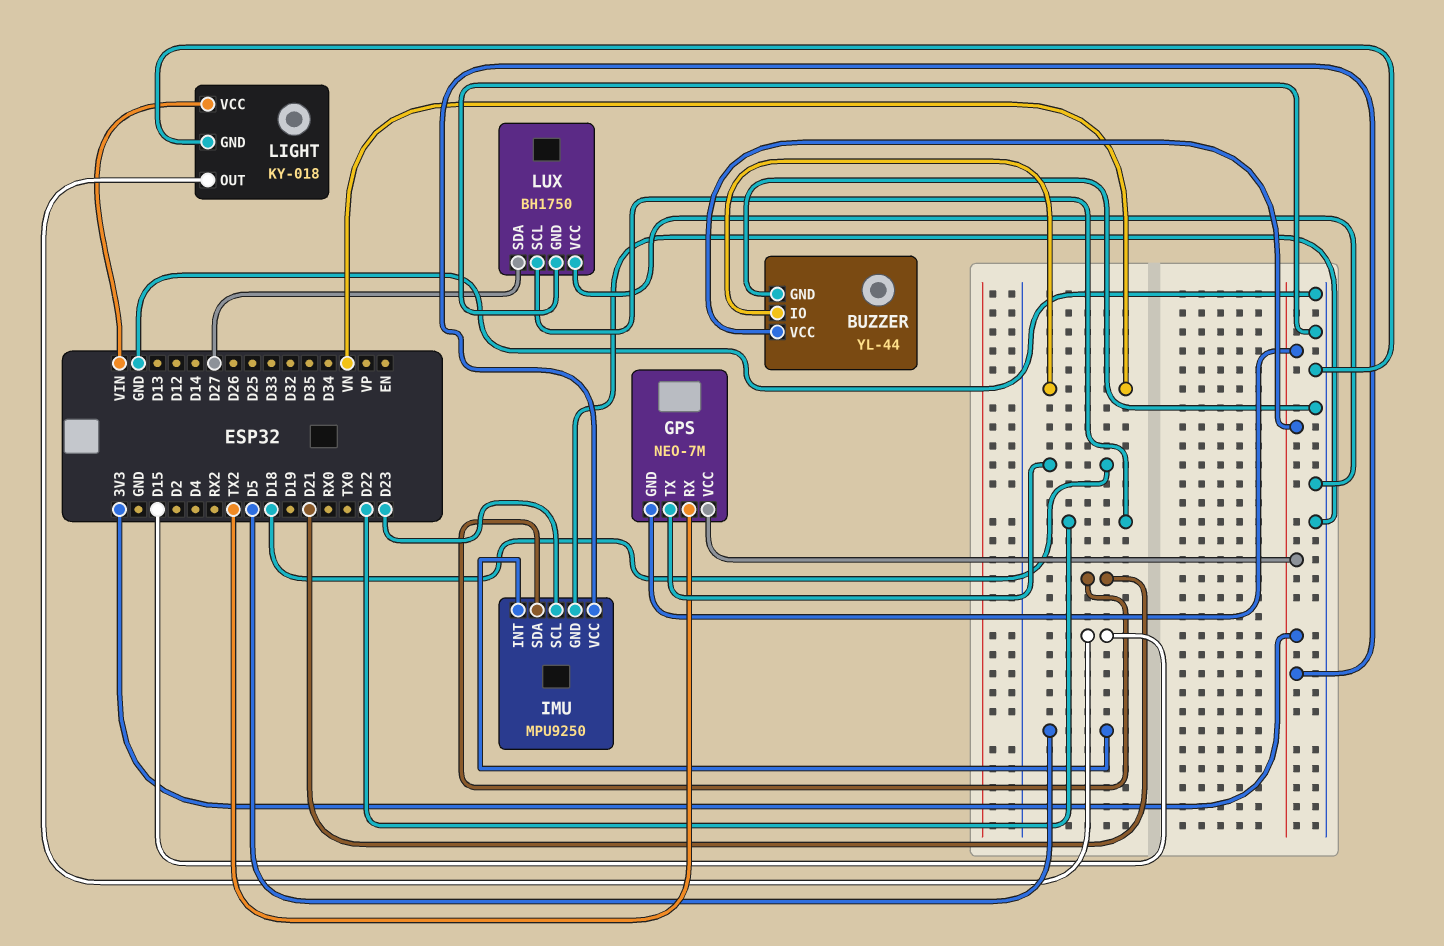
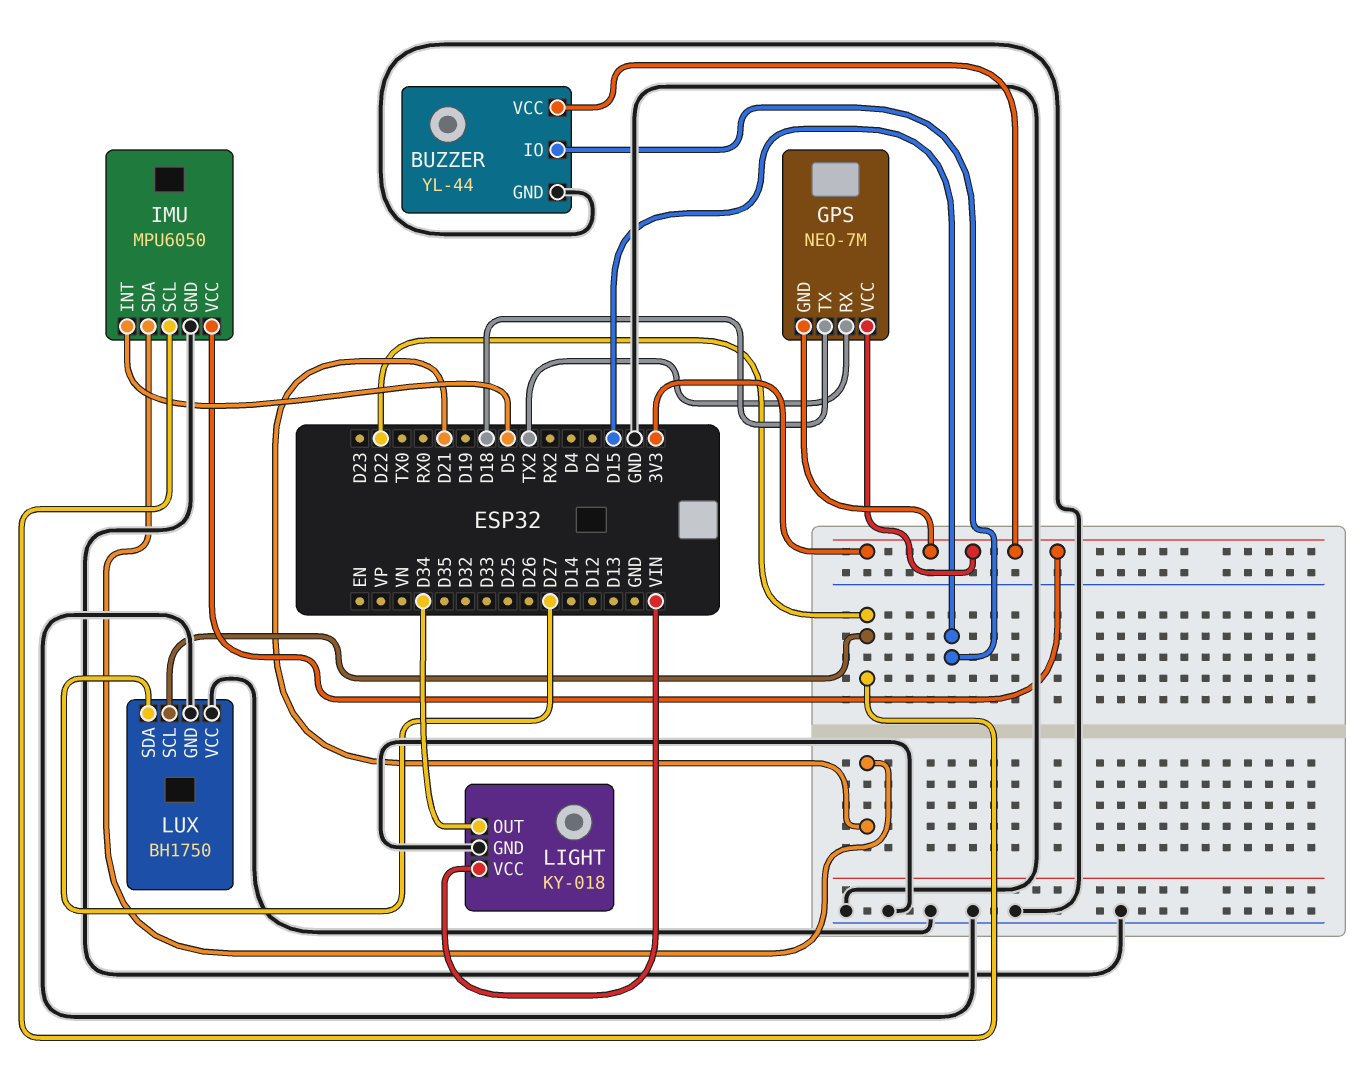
BUZZER pin IO: VN -> D15
IMU: MPU9250 -> MPU6050
IMU pin SCL: D23 -> D22
LIGHT pin OUT: D15 -> D34

